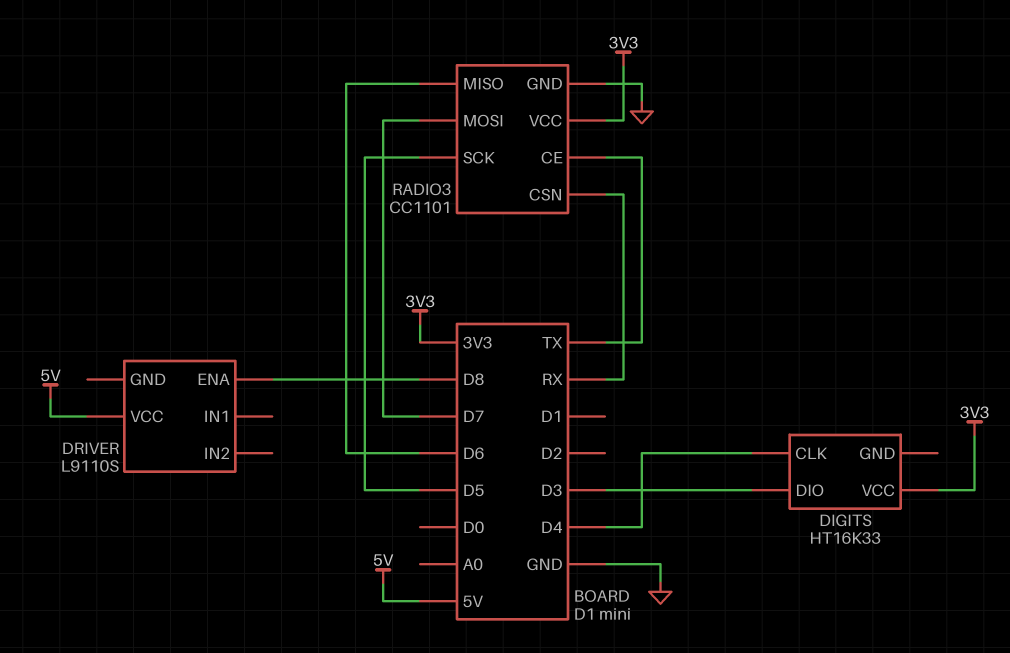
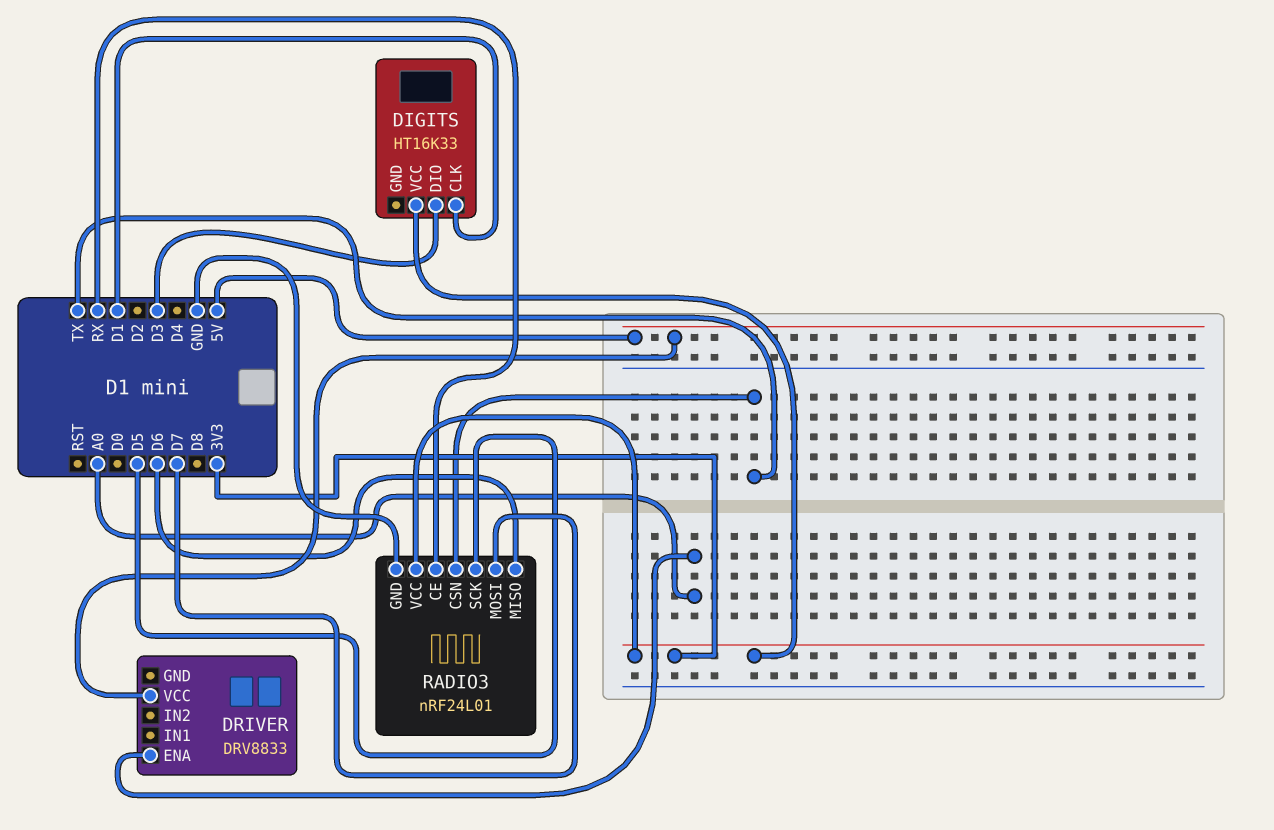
DIGITS pin CLK: D4 -> D1
DRIVER: L9110S -> DRV8833
DRIVER pin ENA: D8 -> A0
RADIO3: CC1101 -> nRF24L01
RADIO3 pin CE: TX -> RX
RADIO3 pin CSN: RX -> TX

